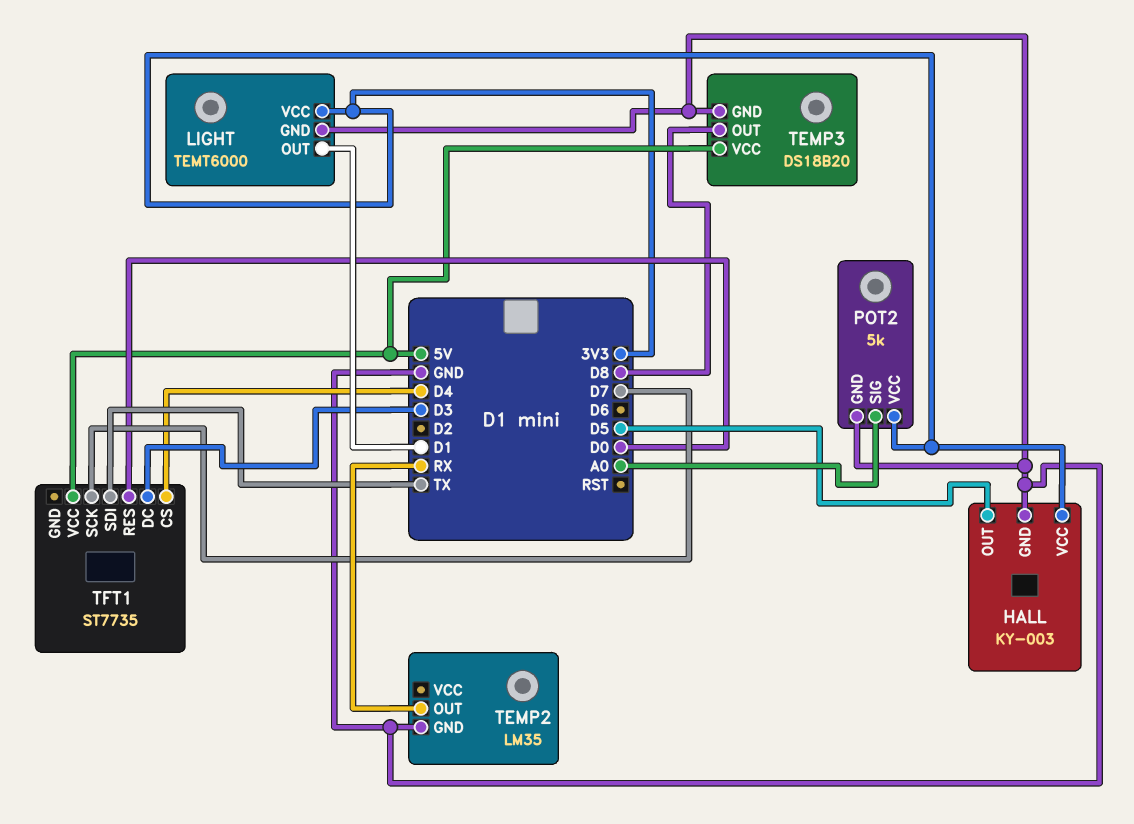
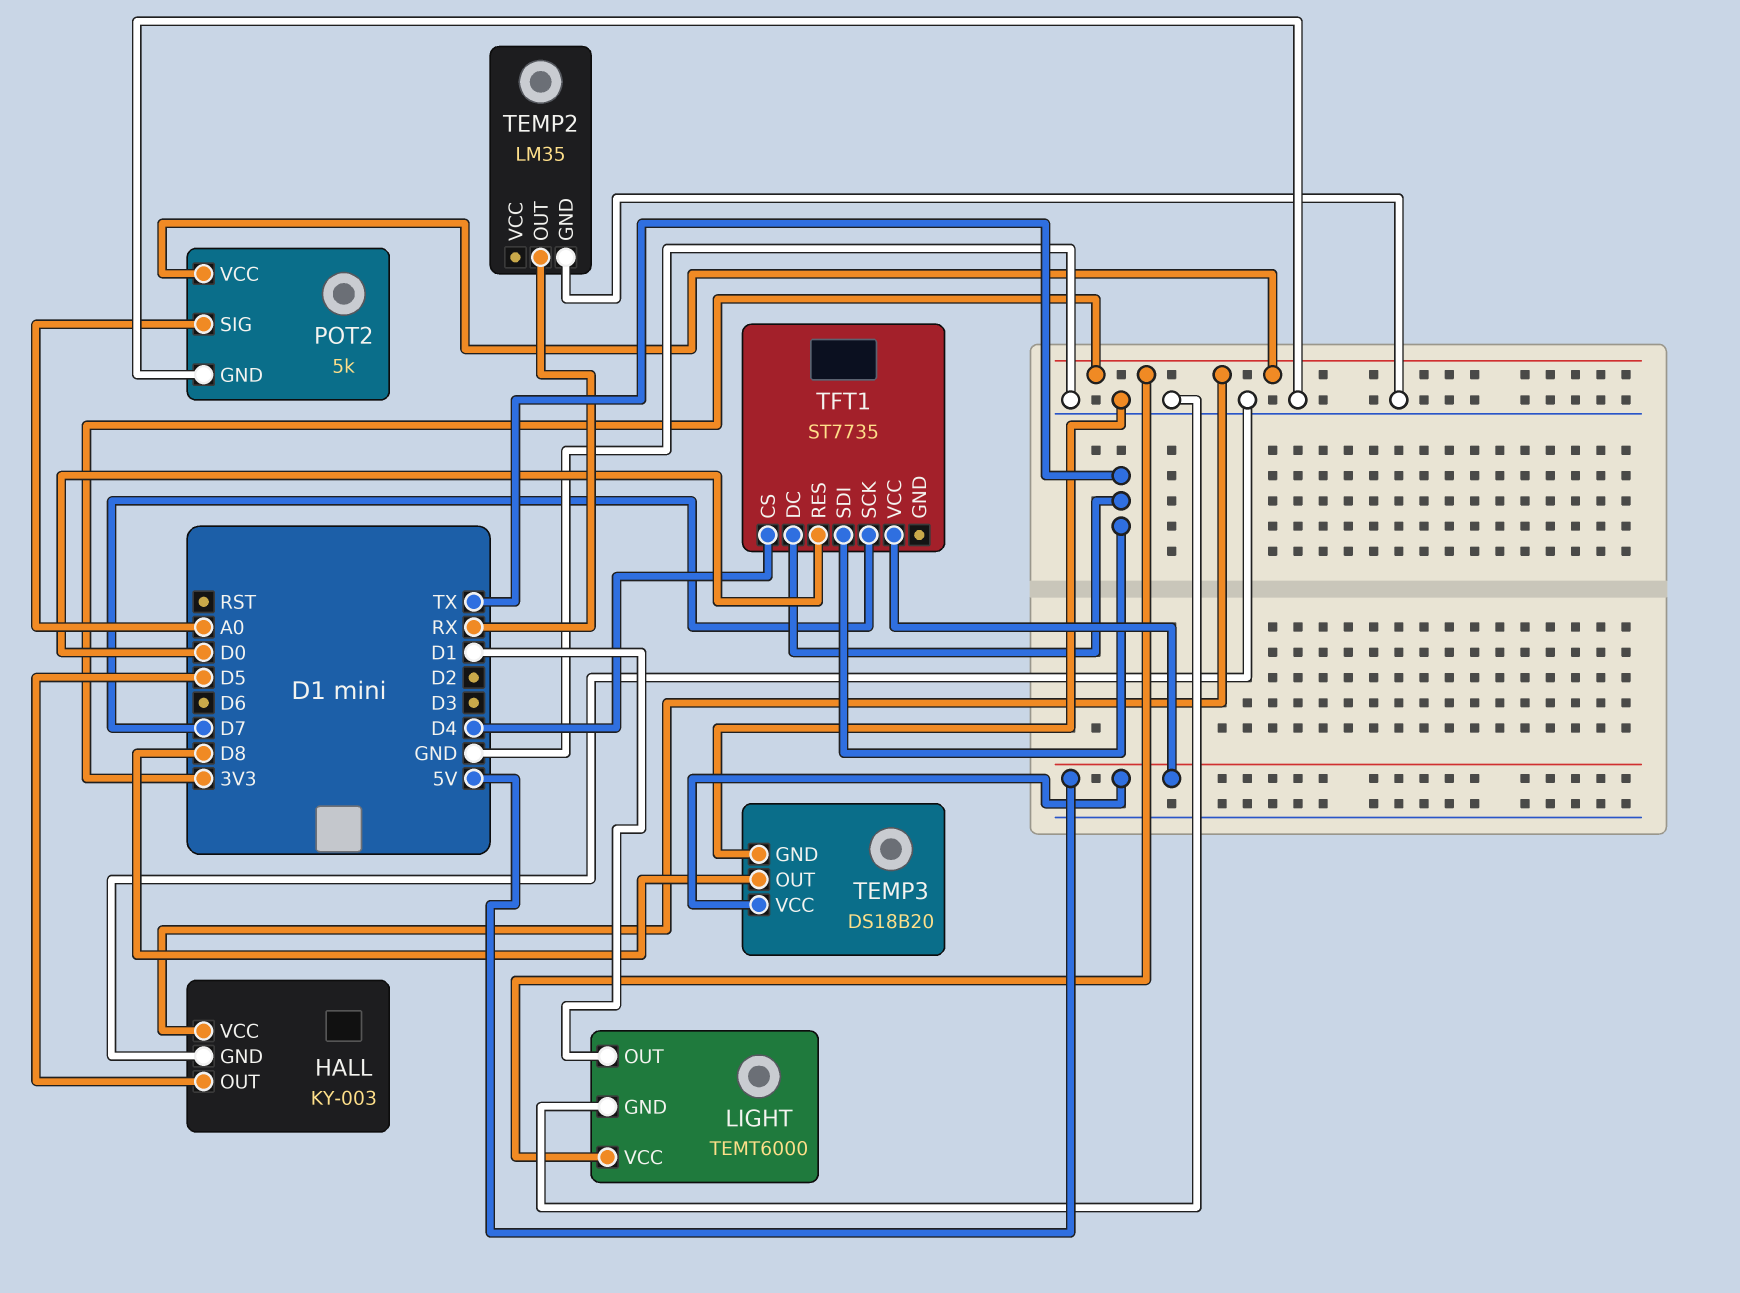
TFT1 pin DC: D3 -> TX

